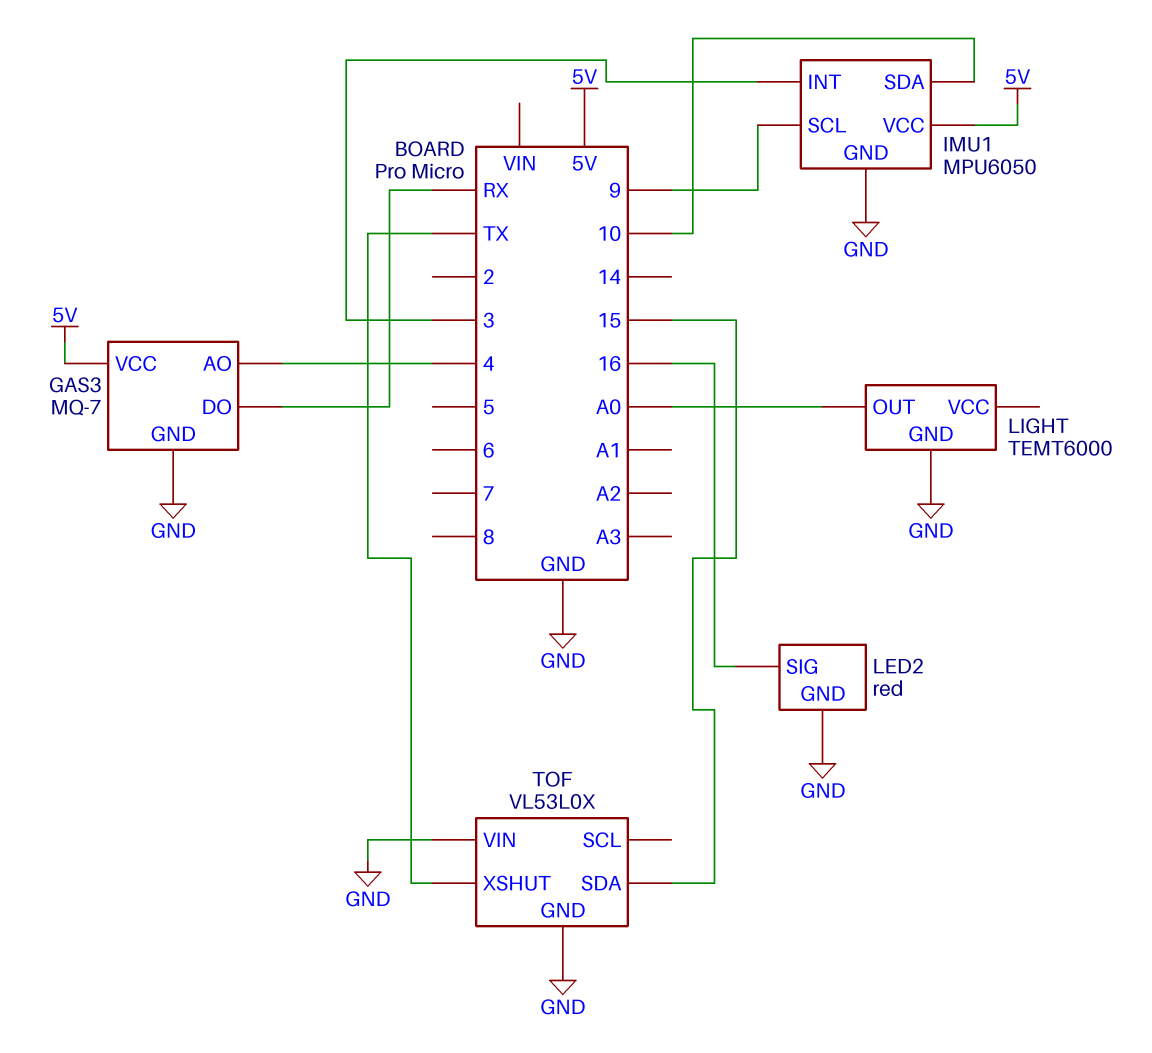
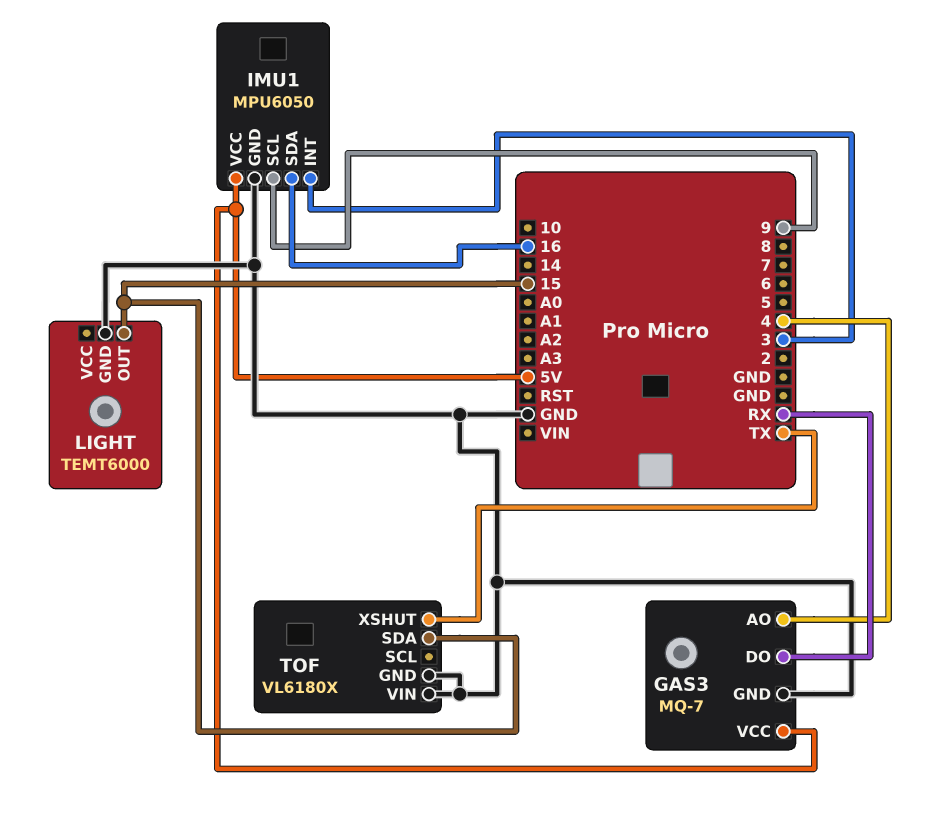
IMU1 pin SDA: 10 -> 16
LED2: red -> none
LED2 pin GND: GND -> none
LED2 pin SIG: 16 -> none
LIGHT pin OUT: A0 -> 15
TOF: VL53L0X -> VL6180X

